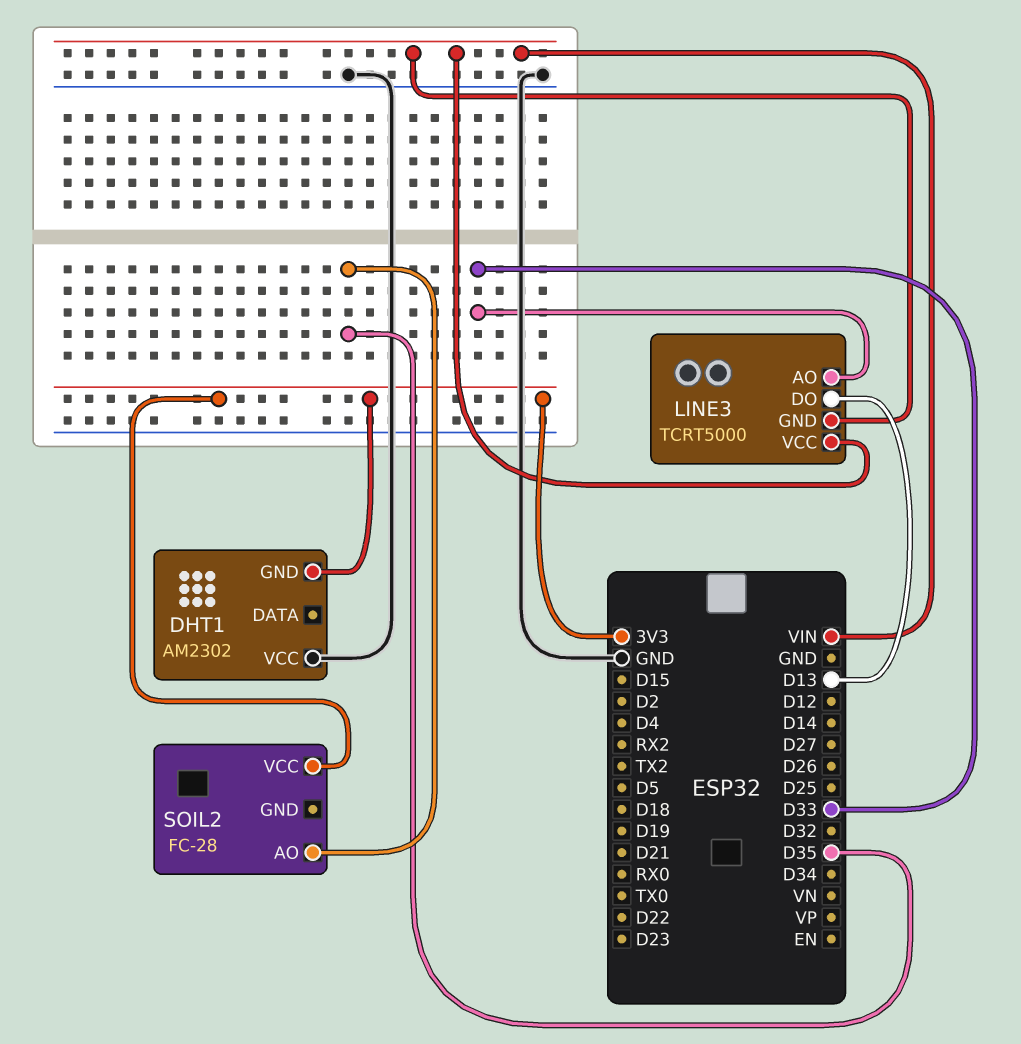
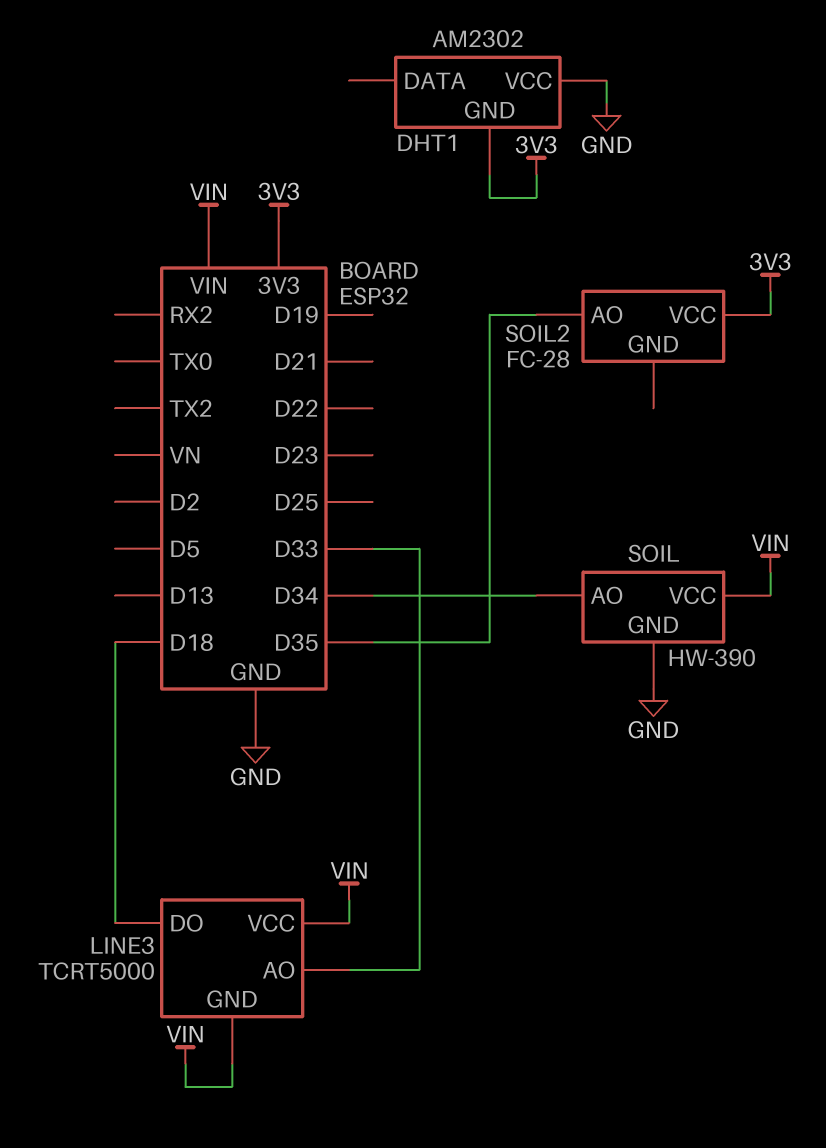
LINE3 pin DO: D13 -> D18
SOIL: none -> HW-390
SOIL pin AO: none -> D34
SOIL pin GND: none -> GND
SOIL pin VCC: none -> VIN

